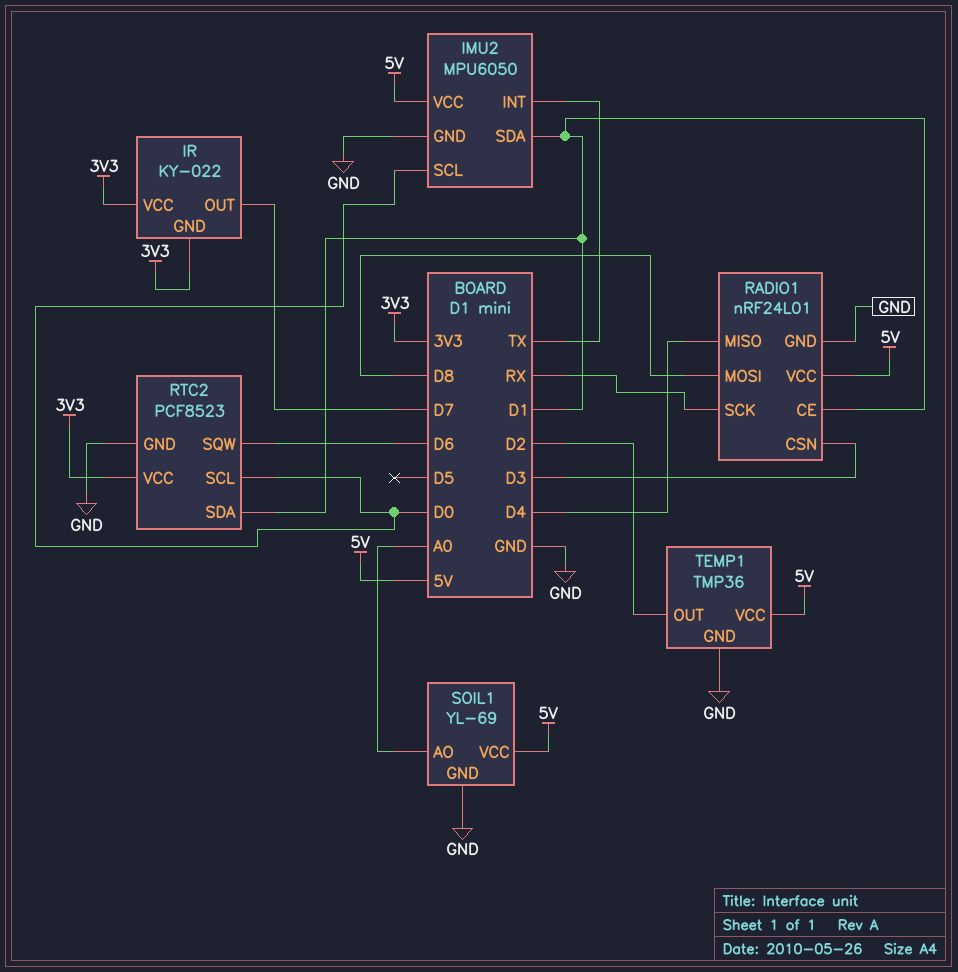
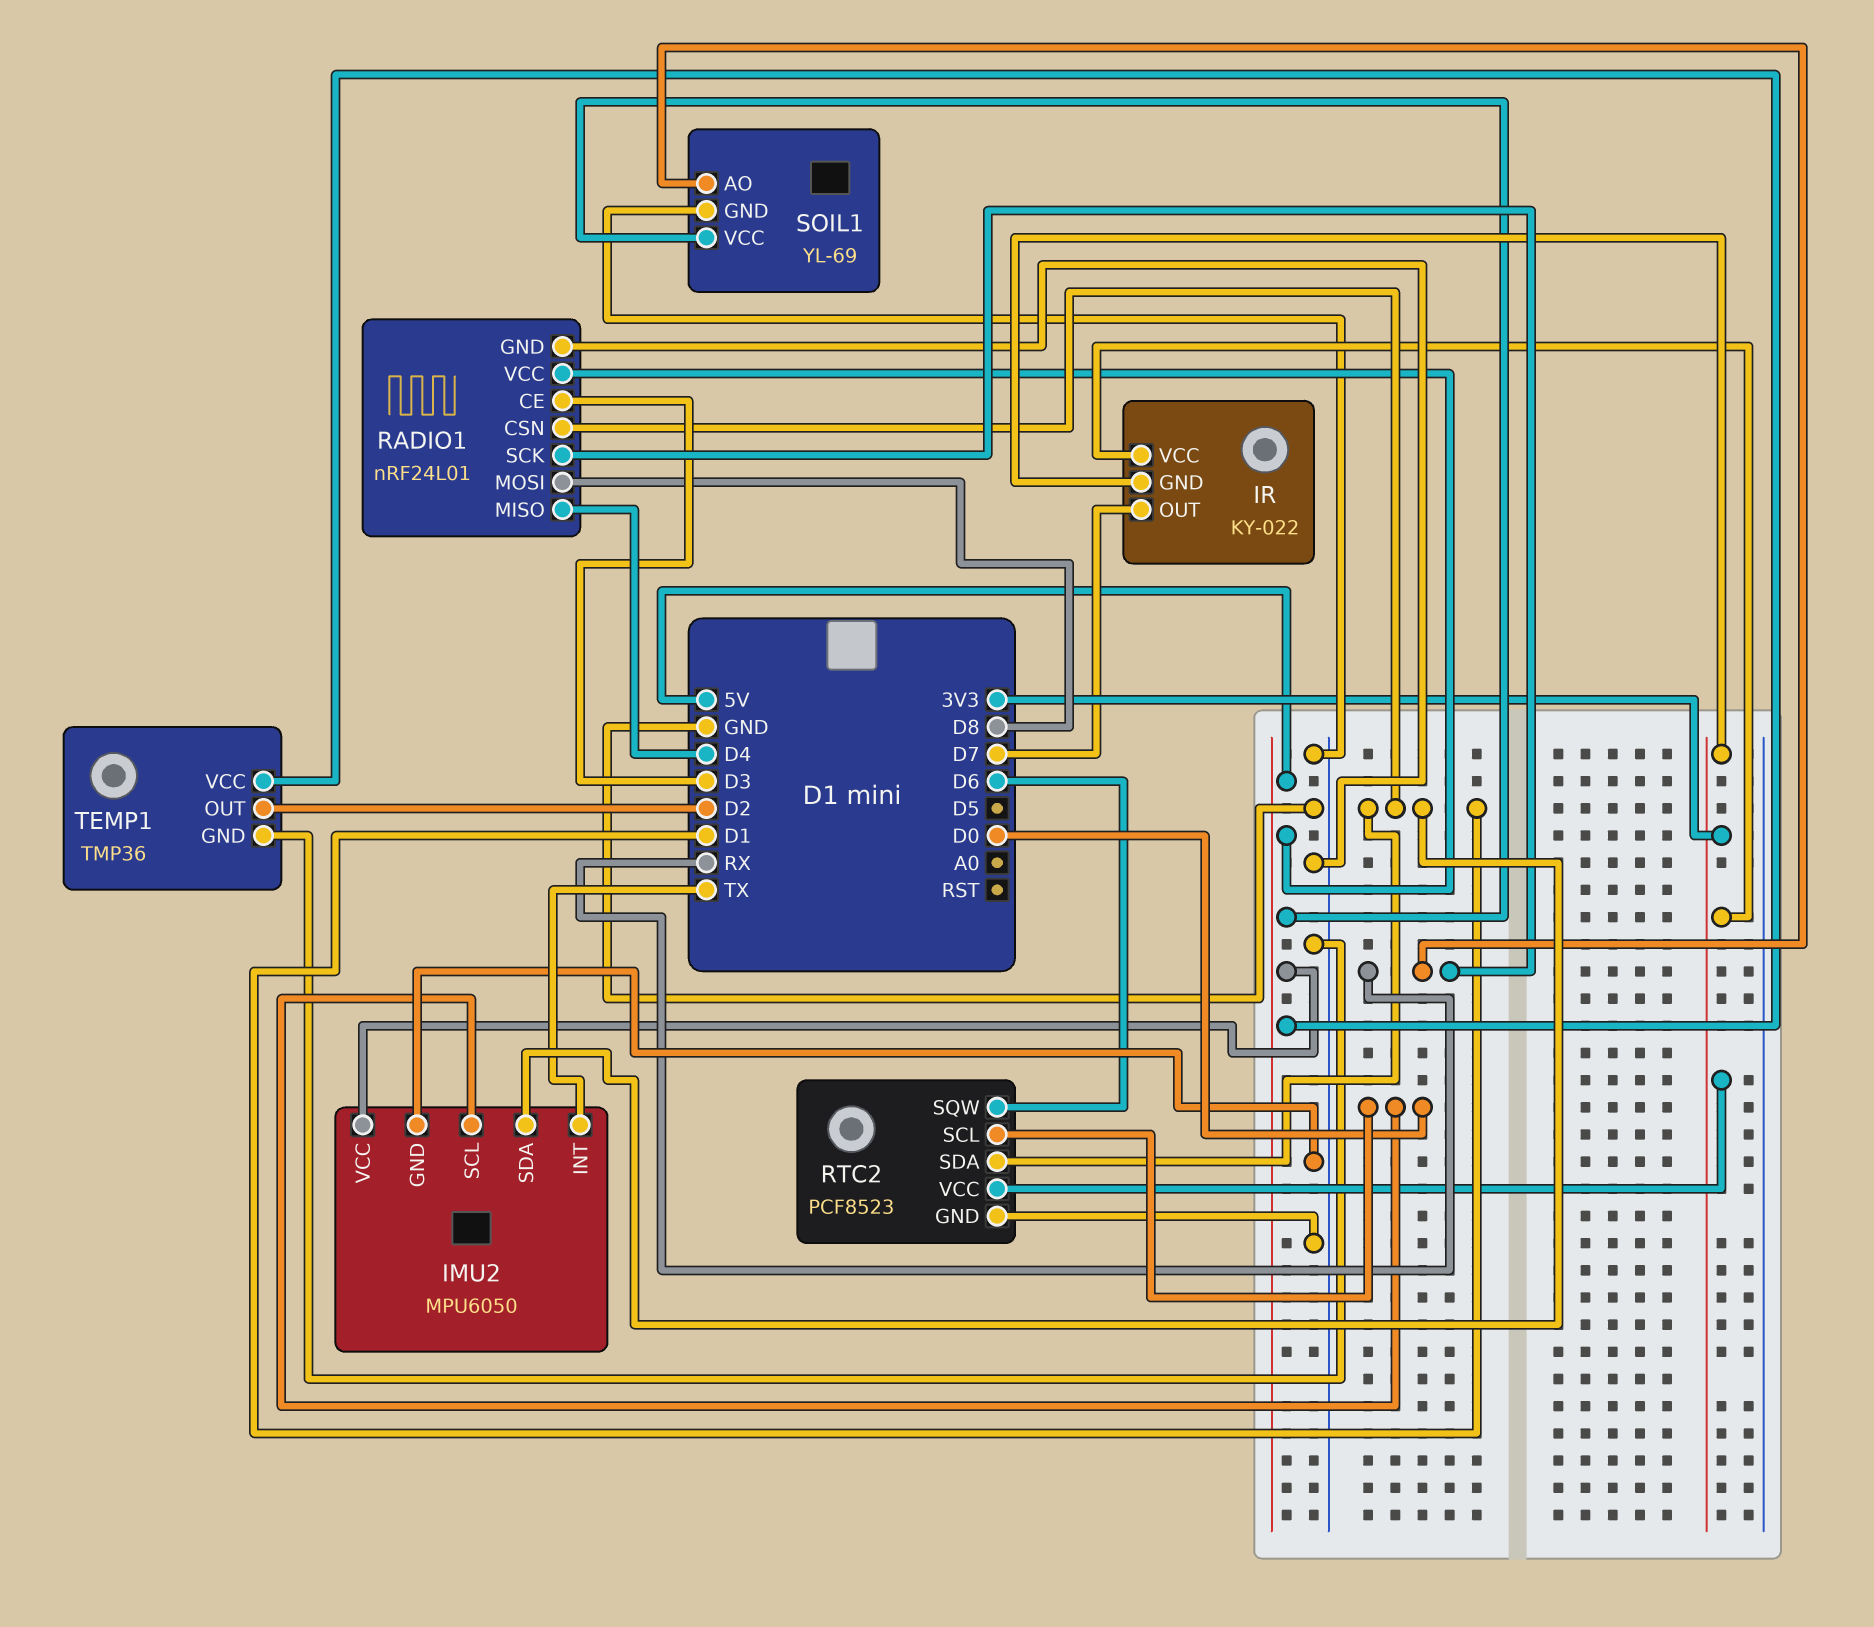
RADIO1 pin CE: D1 -> D3
RADIO1 pin CSN: D3 -> D1
SOIL1 pin AO: A0 -> RX

